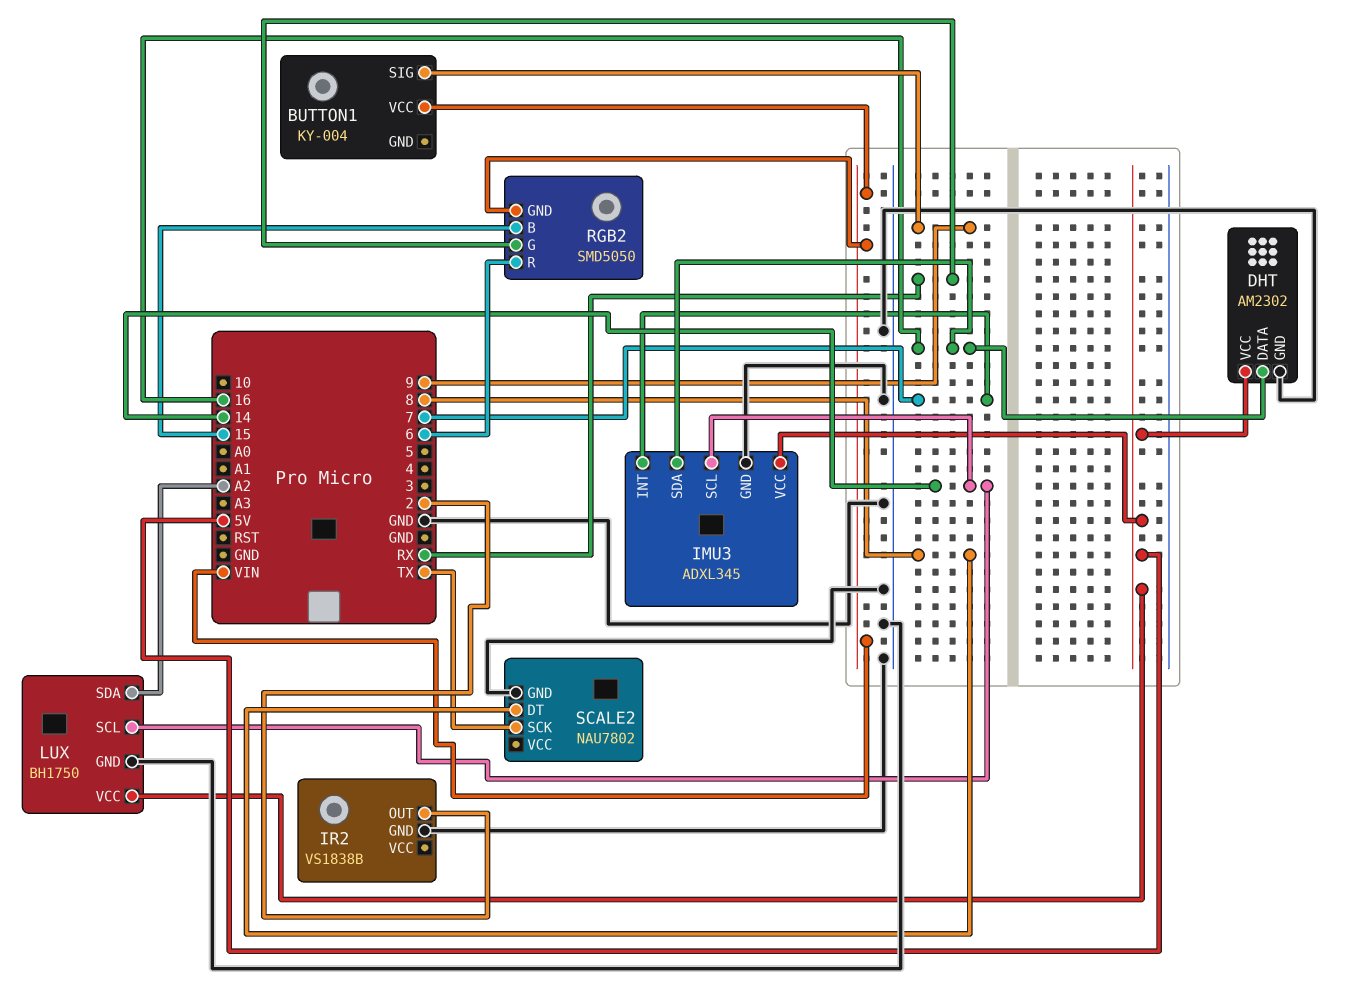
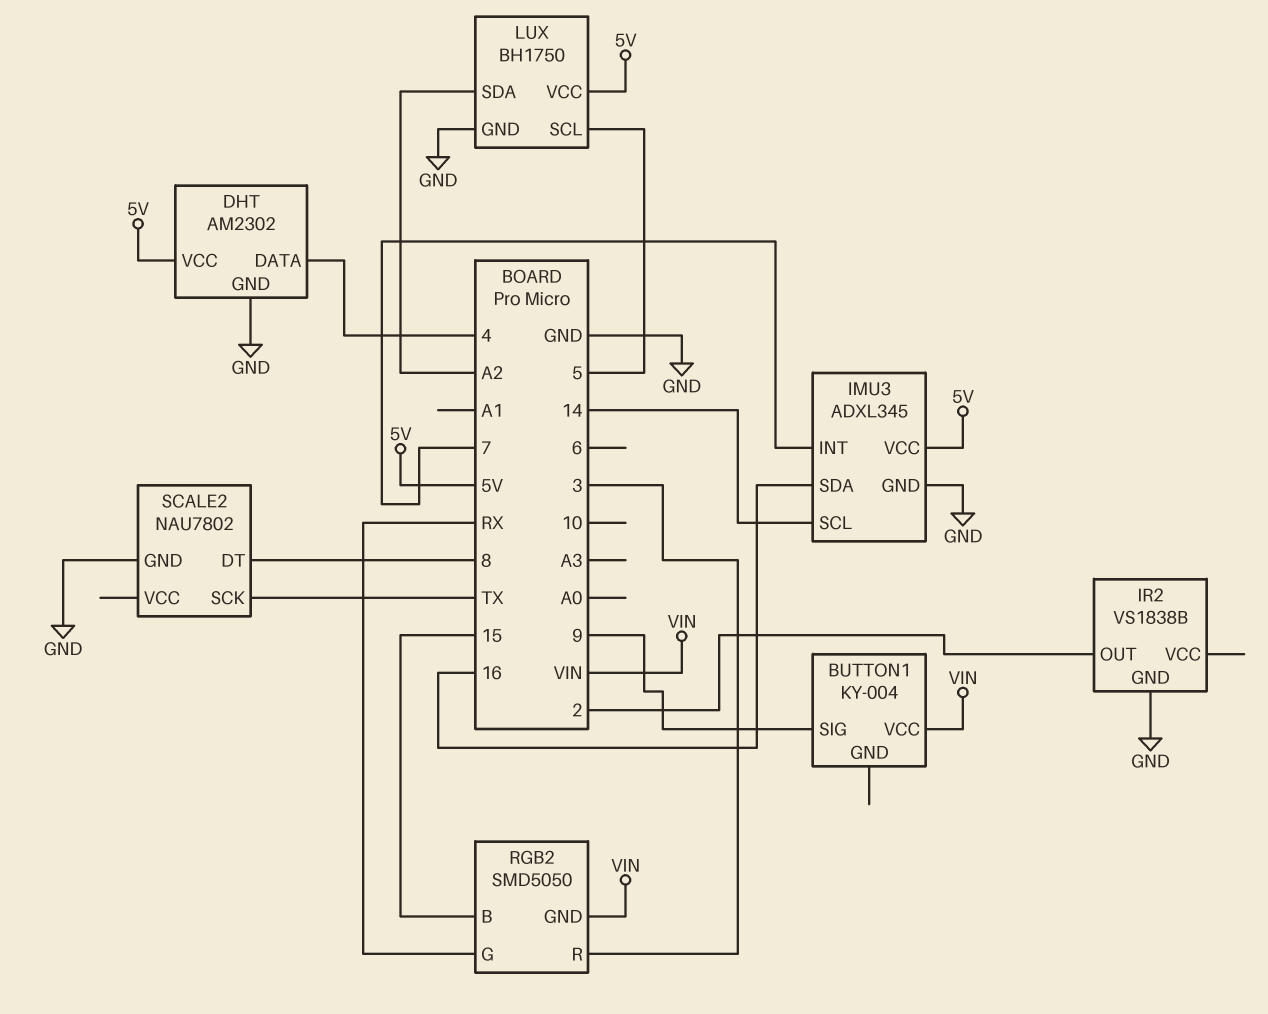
DHT pin DATA: 16 -> 4
LUX pin SCL: 14 -> 5
RGB2 pin R: 6 -> 3

